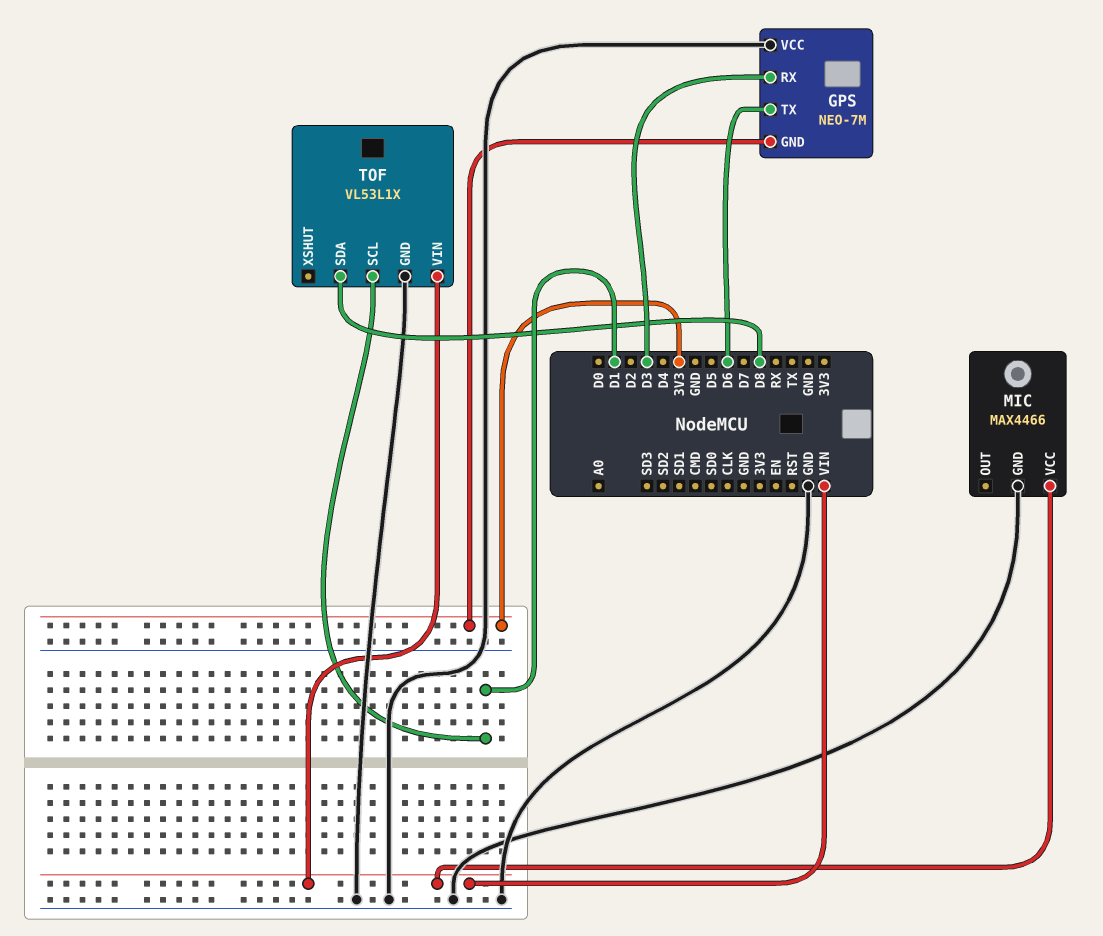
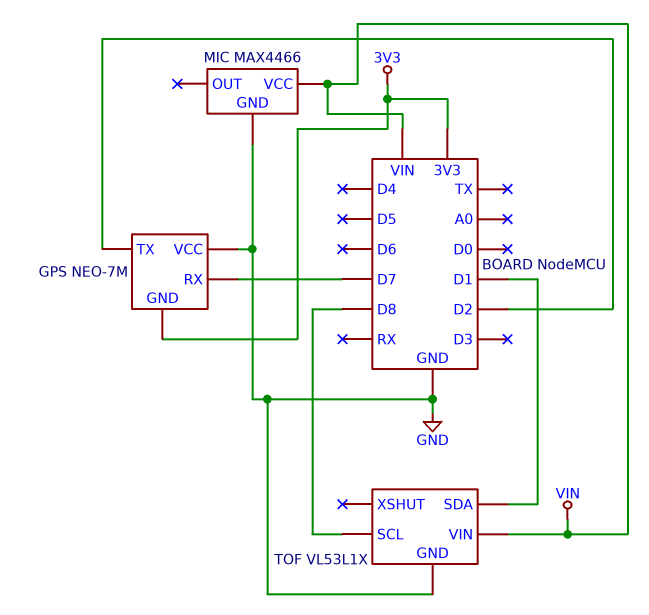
GPS pin RX: D3 -> D7
GPS pin TX: D6 -> D2
TOF pin SCL: D1 -> D8
TOF pin SDA: D8 -> D1

